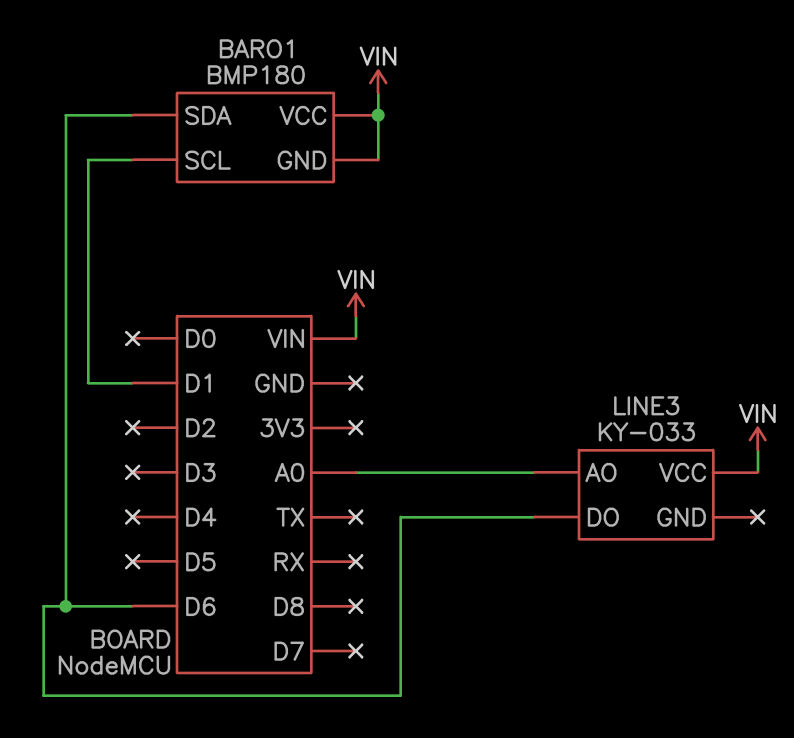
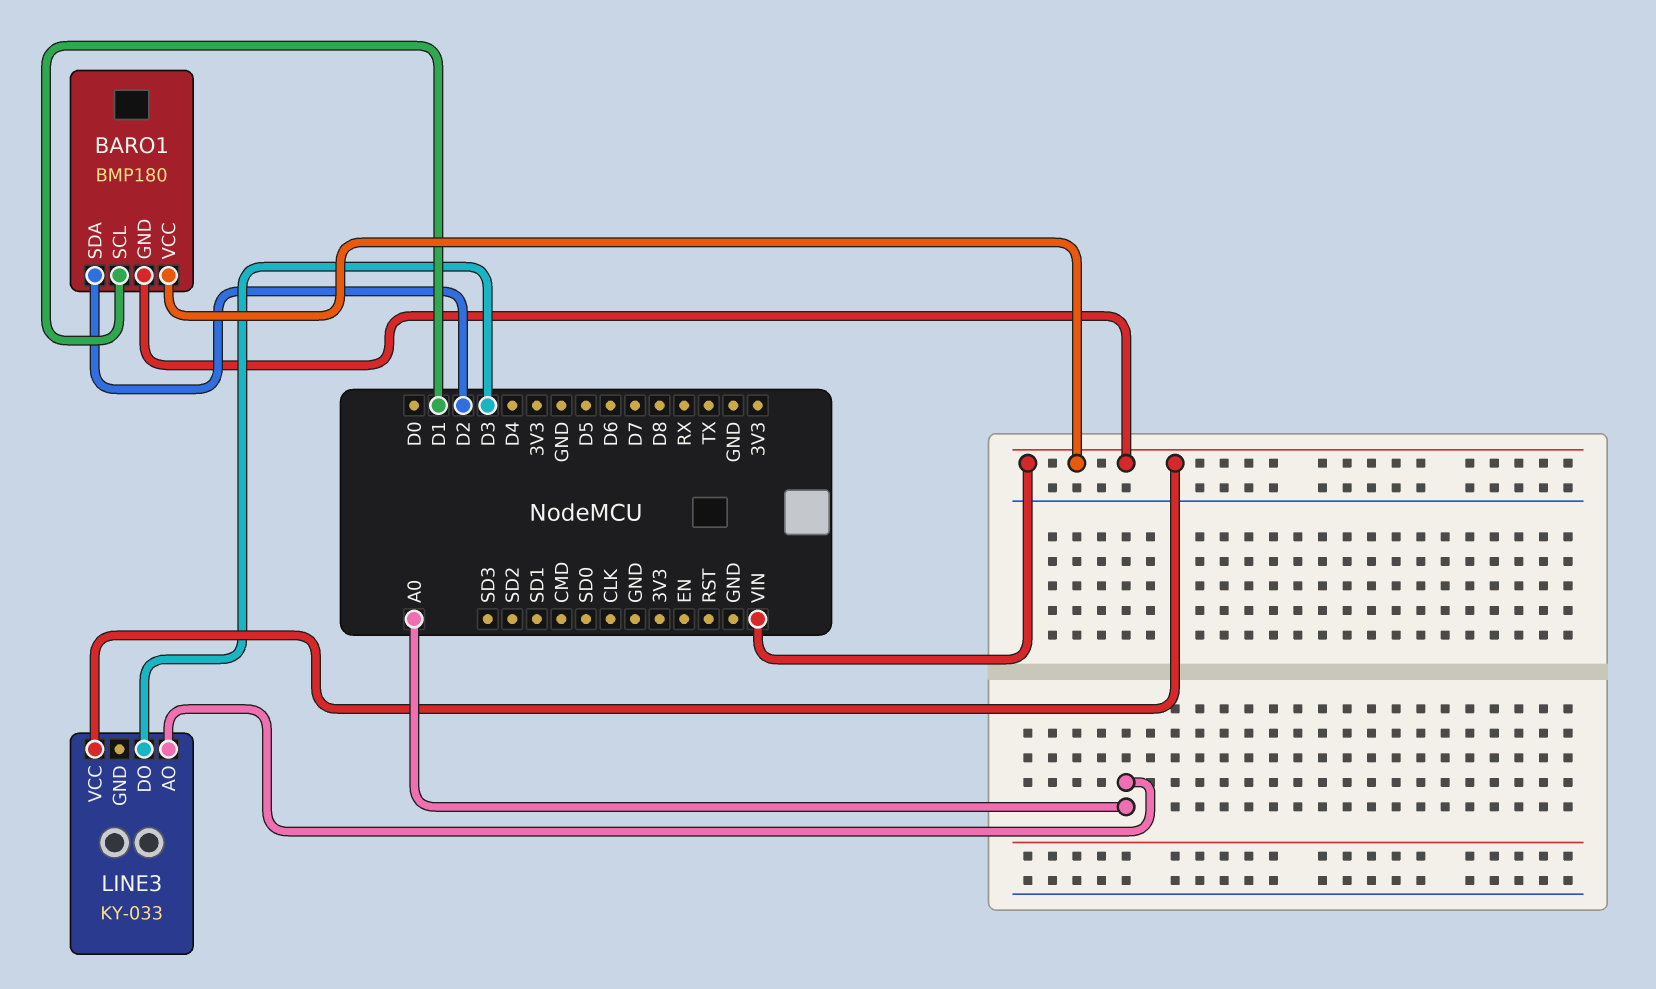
BARO1 pin SDA: D6 -> D2
LINE3 pin DO: D6 -> D3

